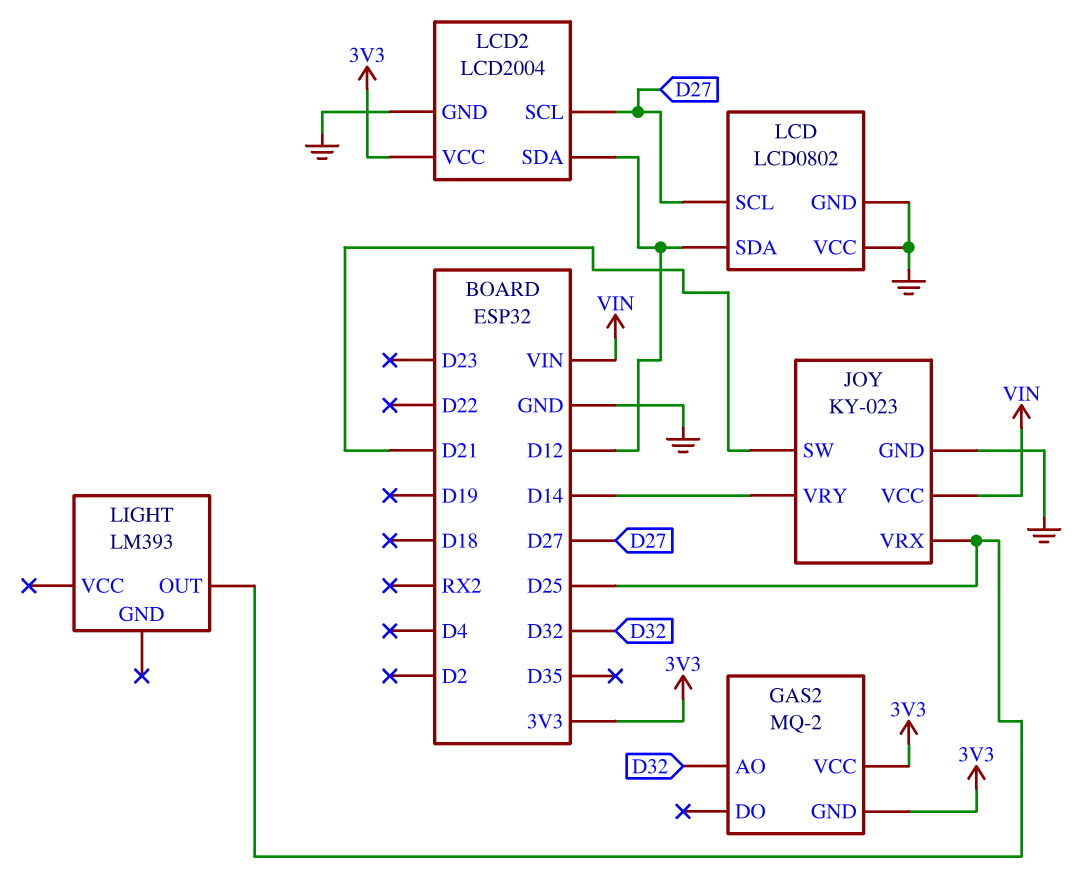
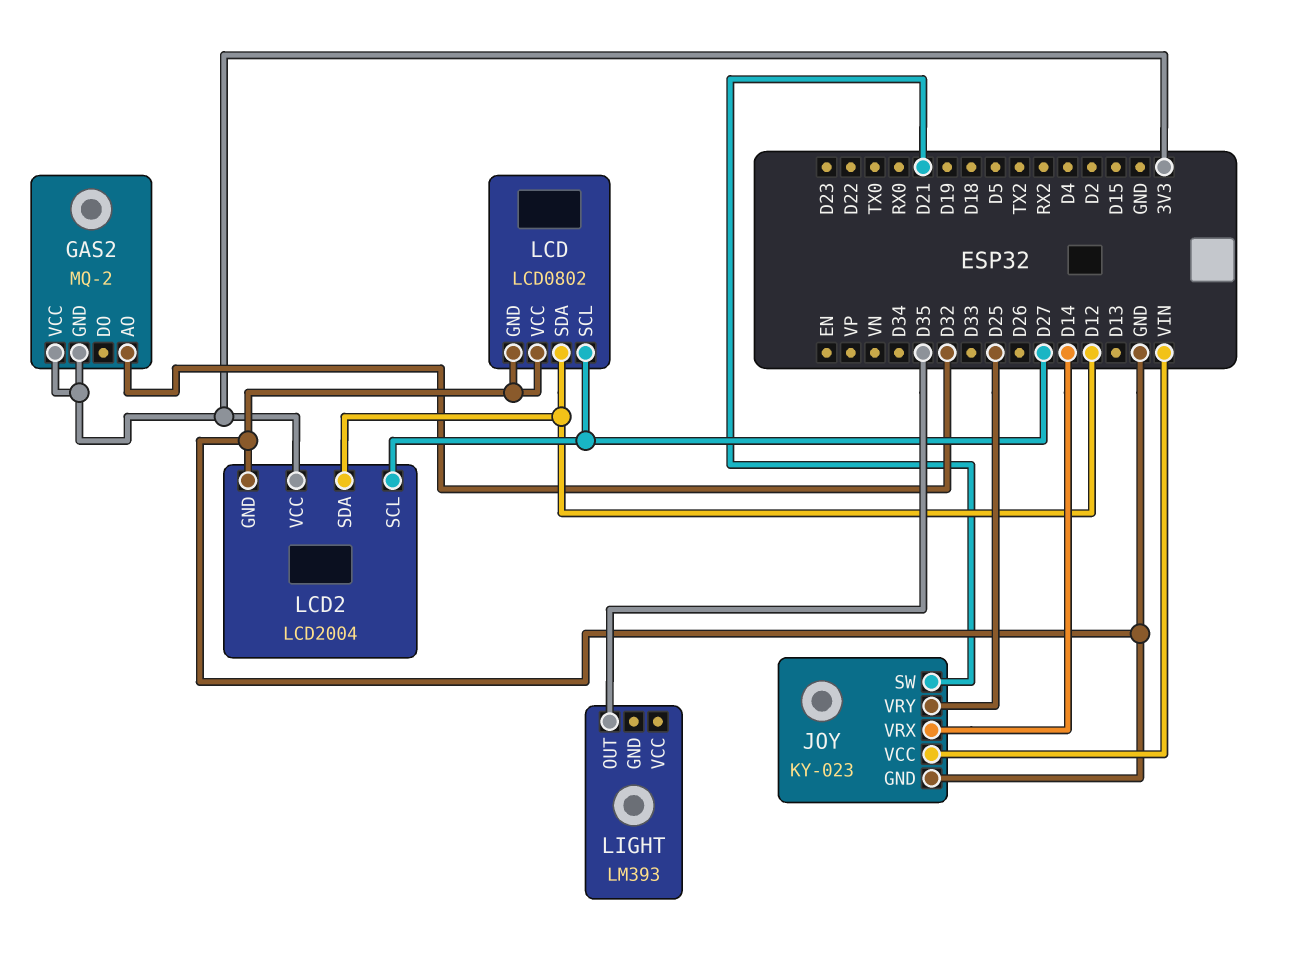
JOY pin VRX: D25 -> D14
JOY pin VRY: D14 -> D25
LIGHT pin OUT: D25 -> D35

